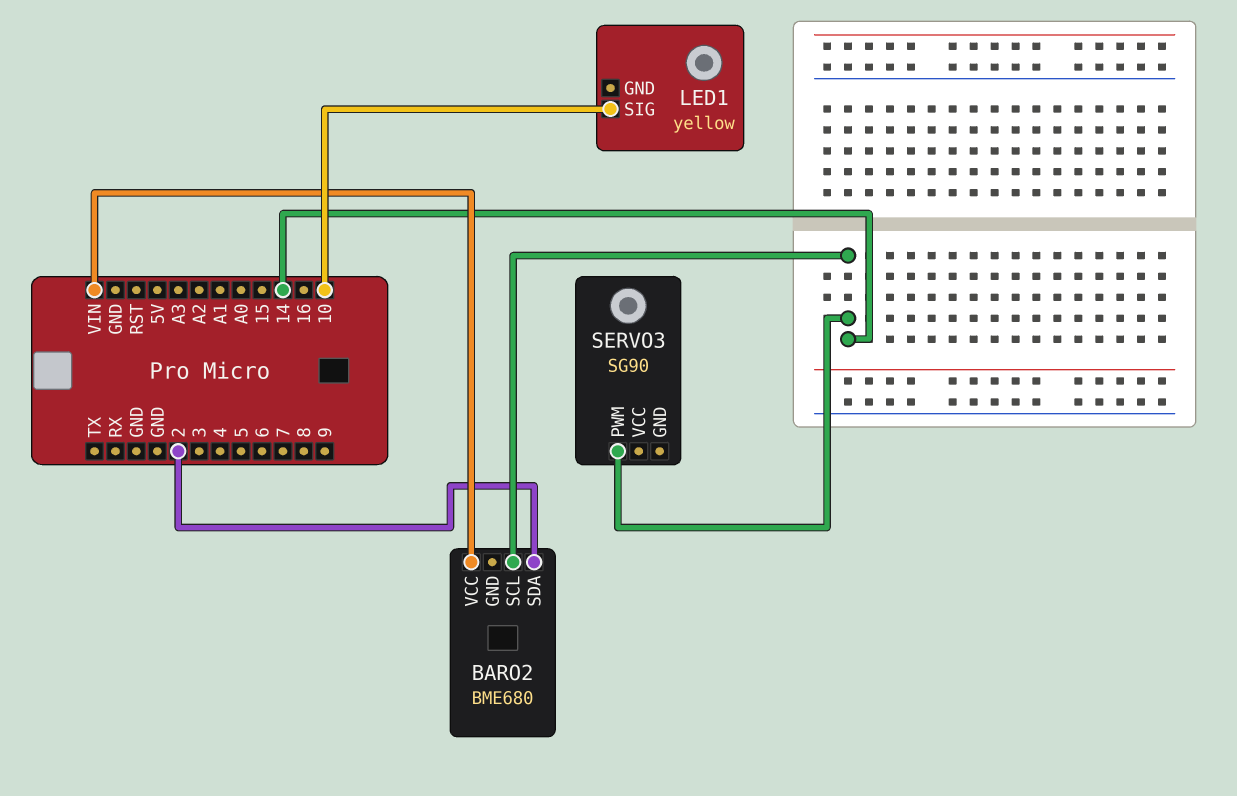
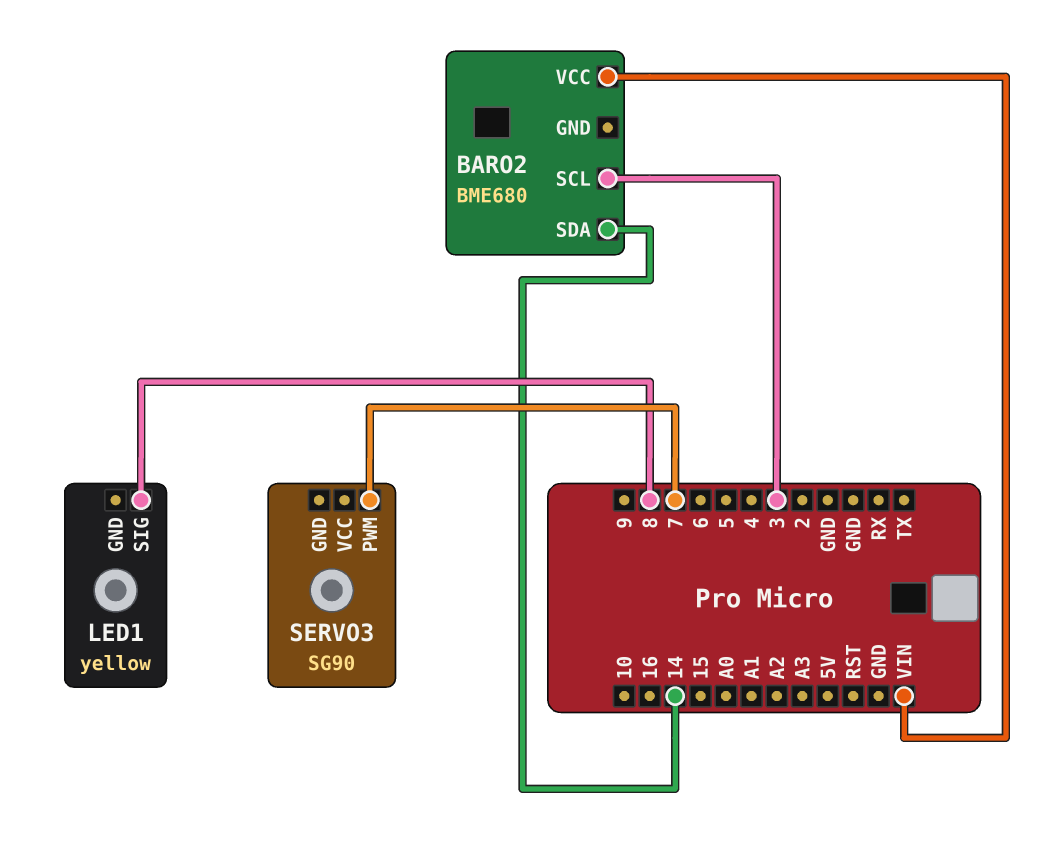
BARO2 pin SCL: 14 -> 3
BARO2 pin SDA: 2 -> 14
LED1 pin SIG: 10 -> 8
SERVO3 pin PWM: 14 -> 7

